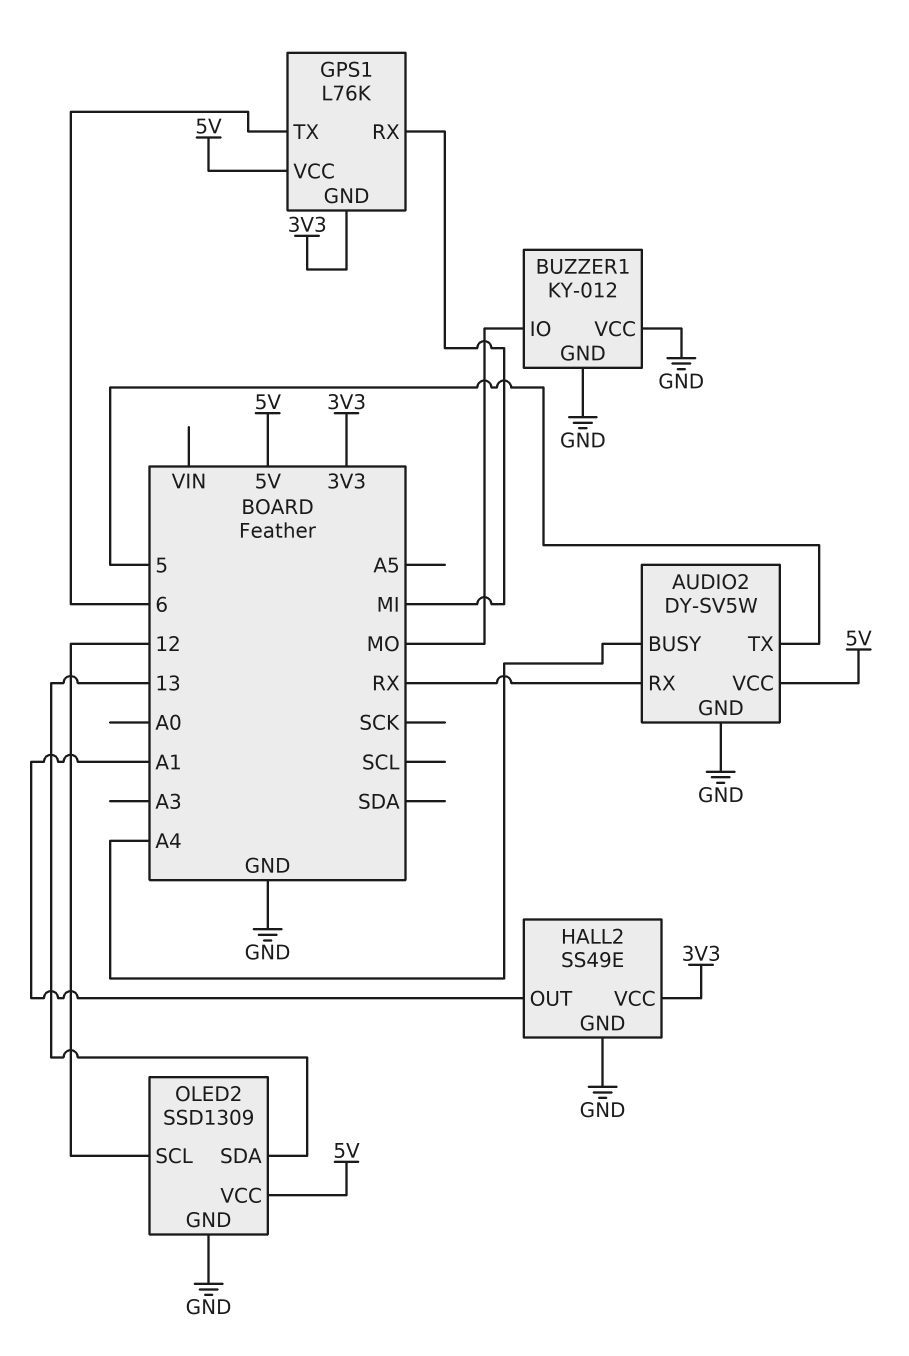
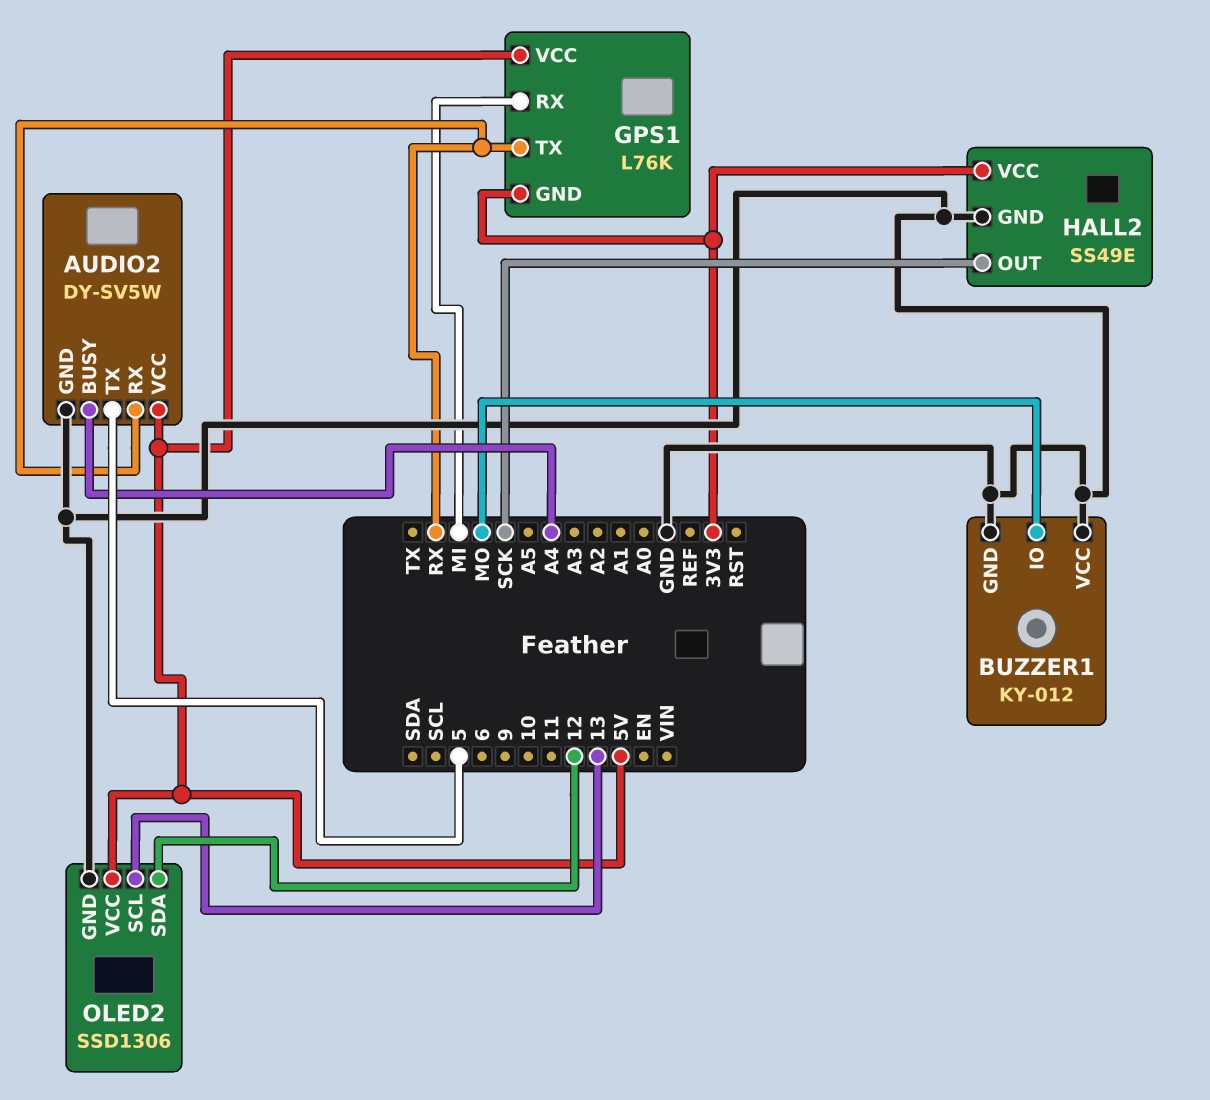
GPS1 pin TX: 6 -> RX
HALL2 pin OUT: A1 -> SCK
OLED2: SSD1309 -> SSD1306
OLED2 pin SCL: 12 -> 13
OLED2 pin SDA: 13 -> 12

